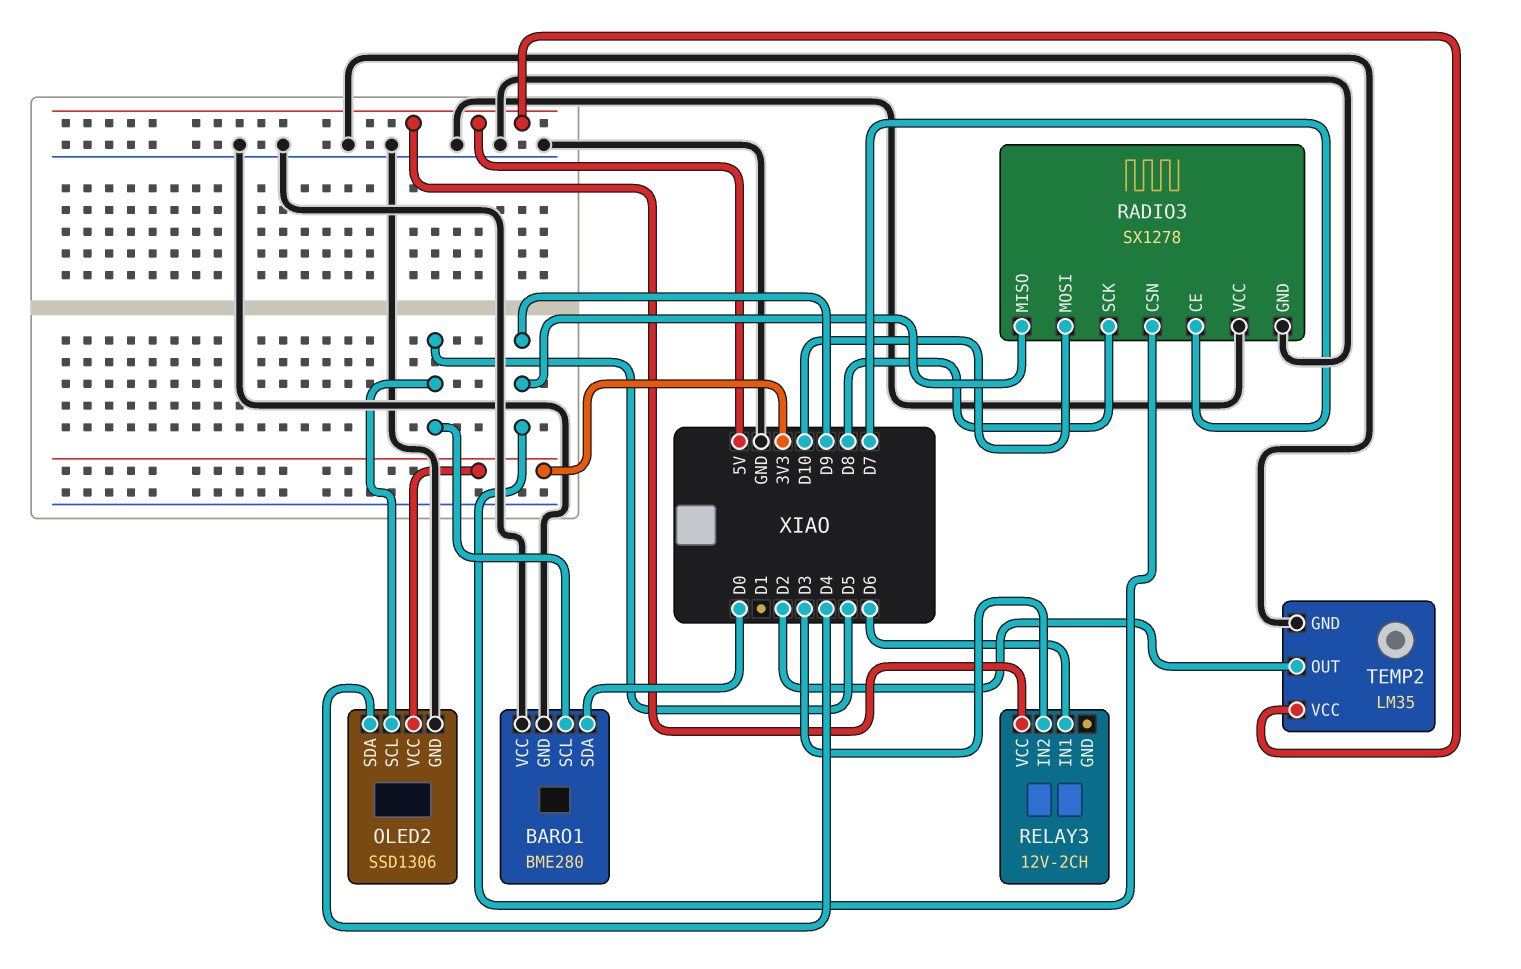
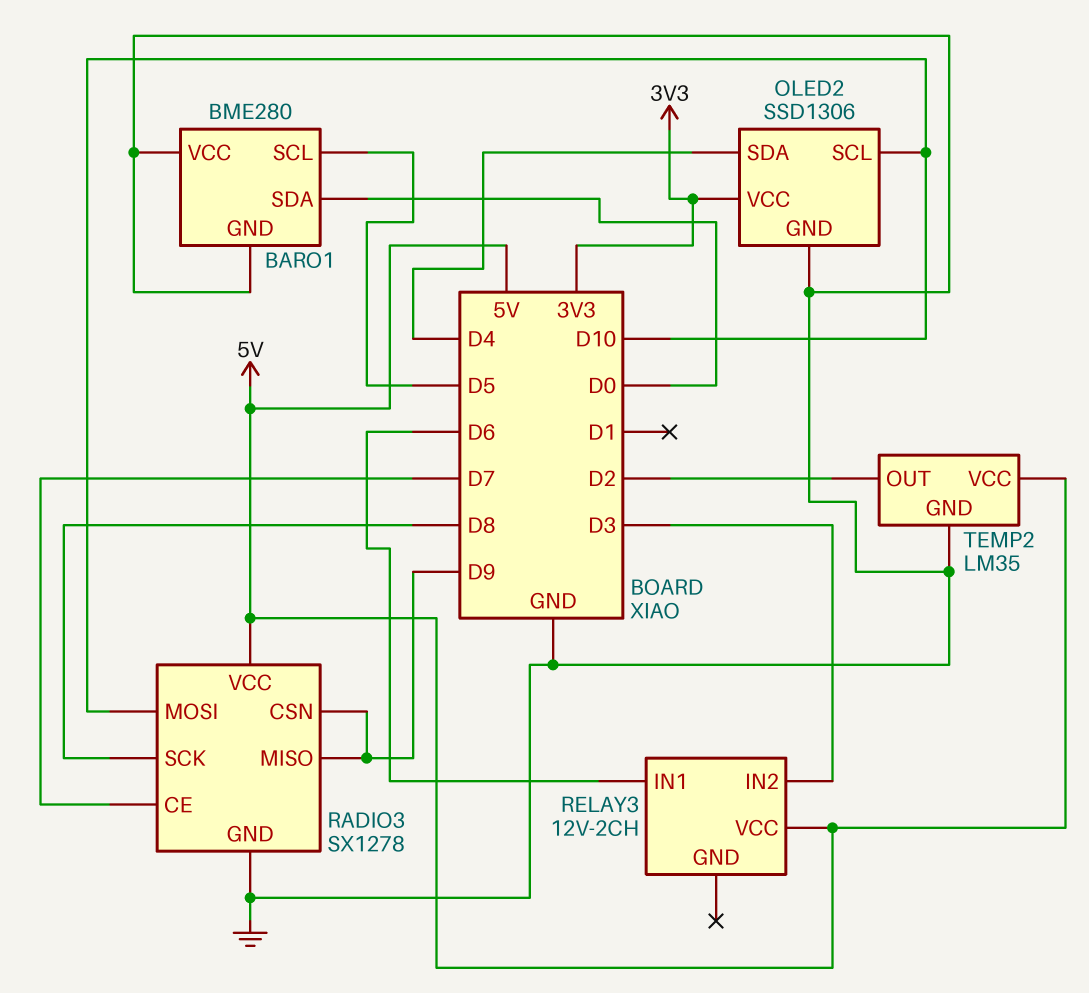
OLED2 pin SCL: D5 -> D10
RADIO3 pin VCC: GND -> 5V

